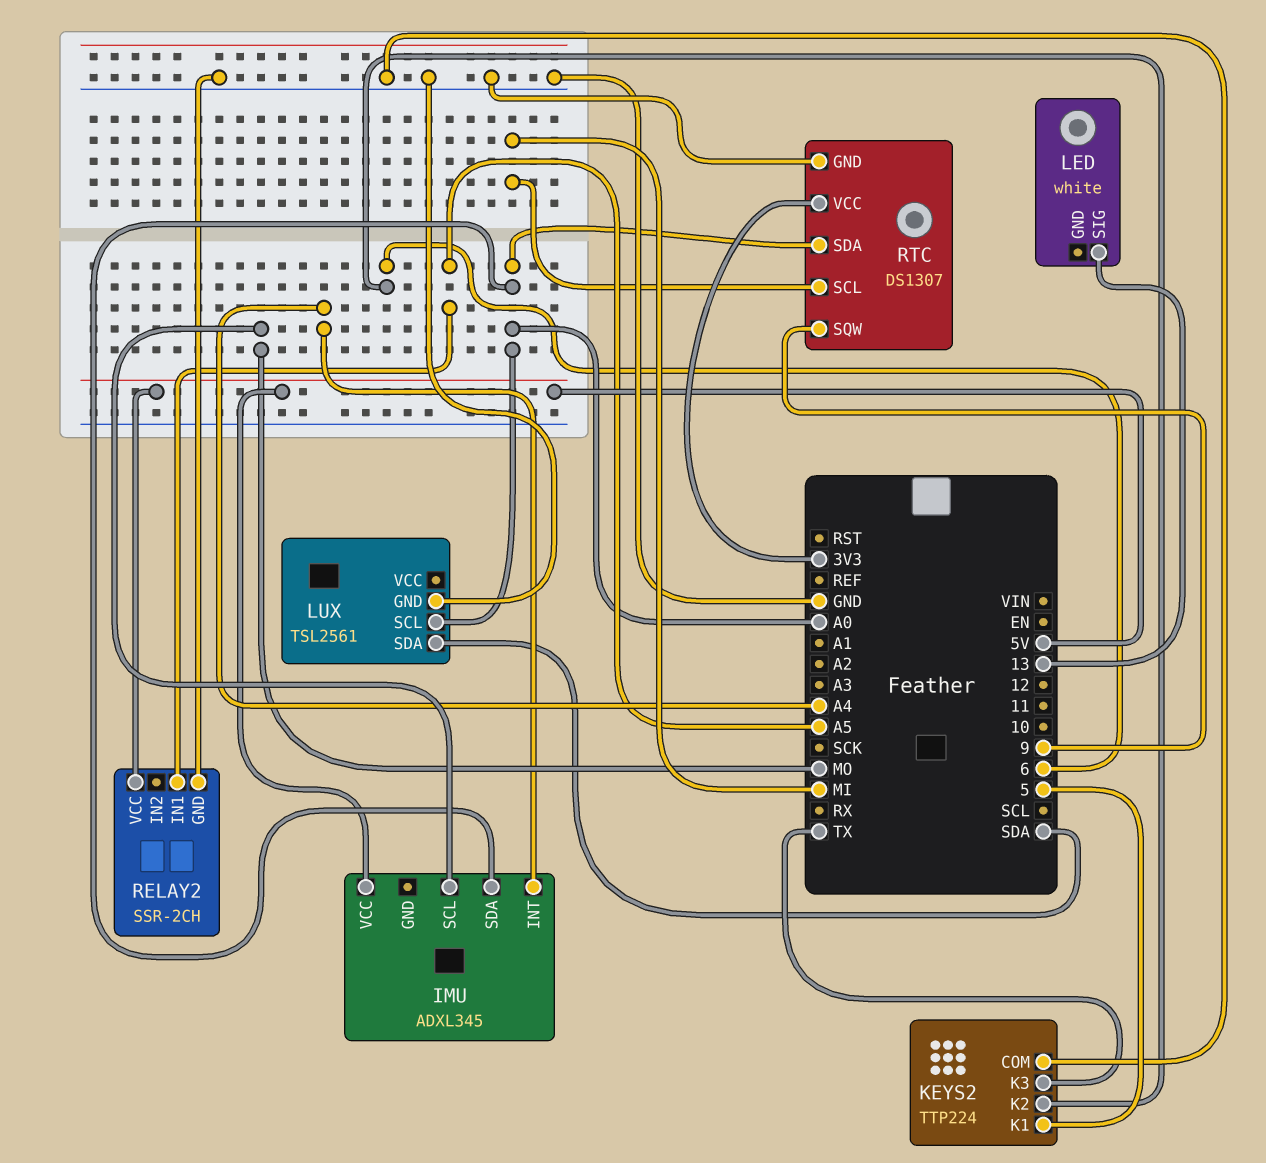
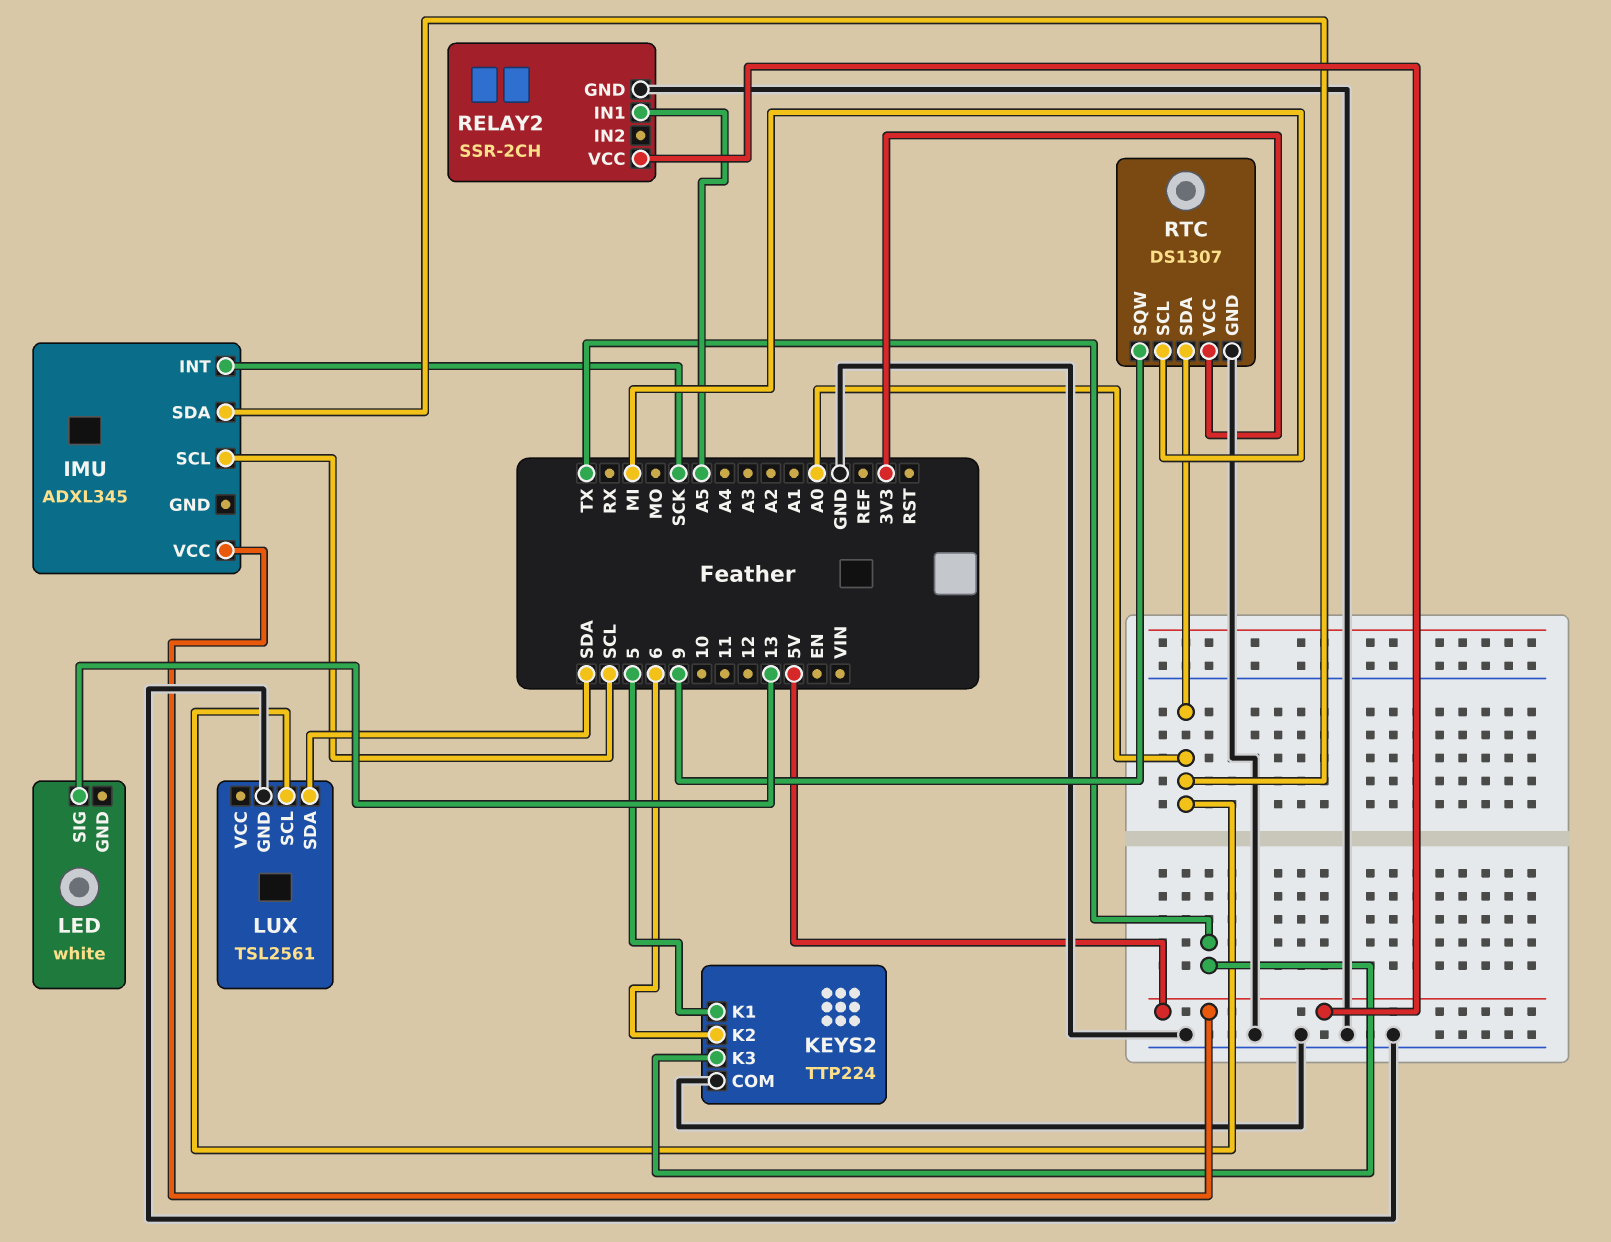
IMU pin INT: A4 -> SCK
IMU pin SCL: MO -> SCL

